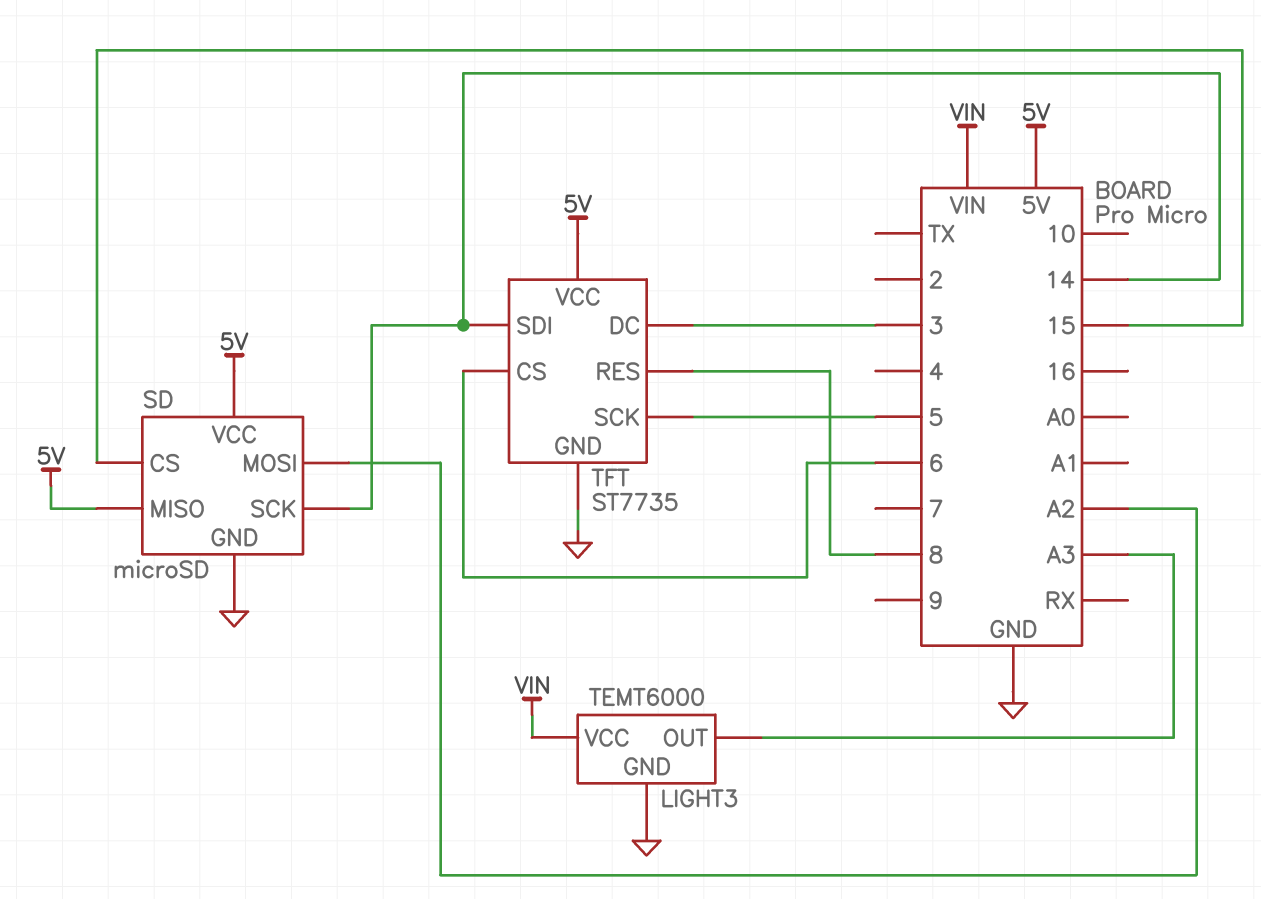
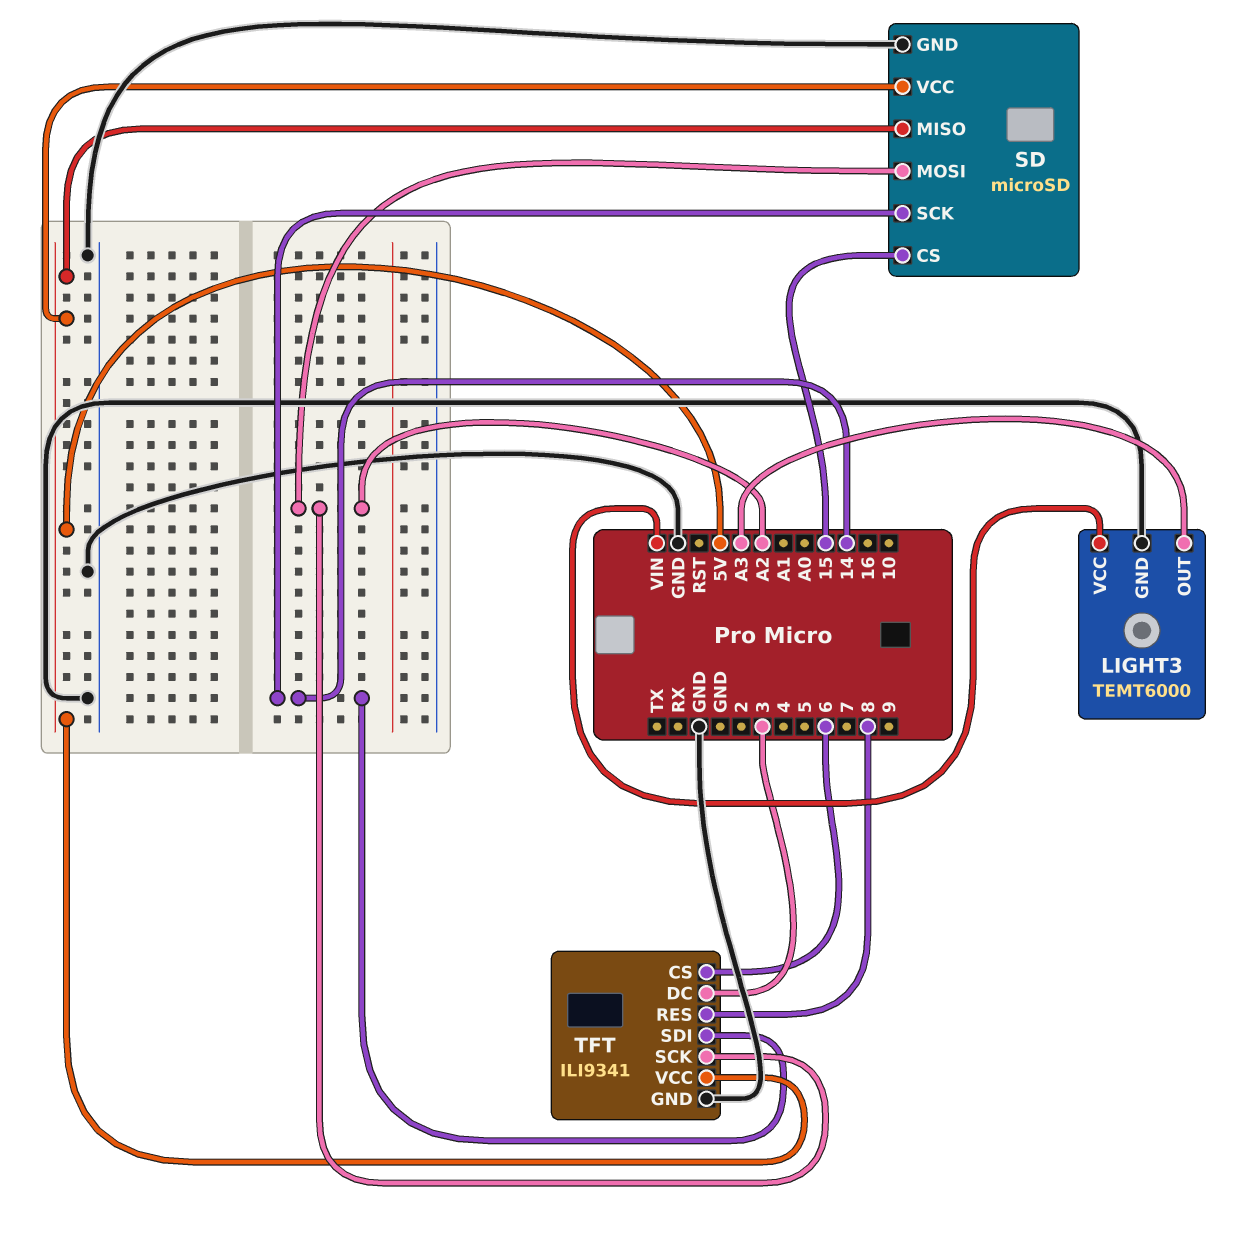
TFT: ST7735 -> ILI9341
TFT pin SCK: 5 -> A2

